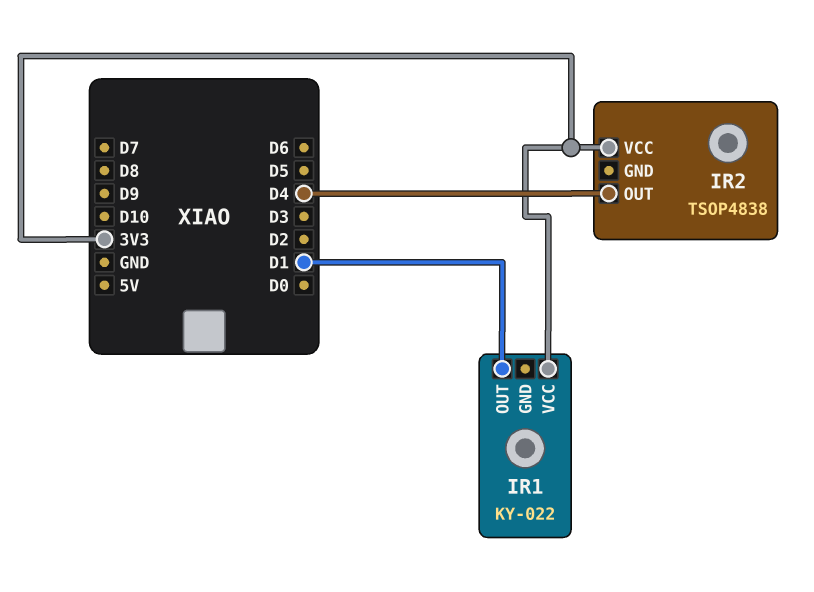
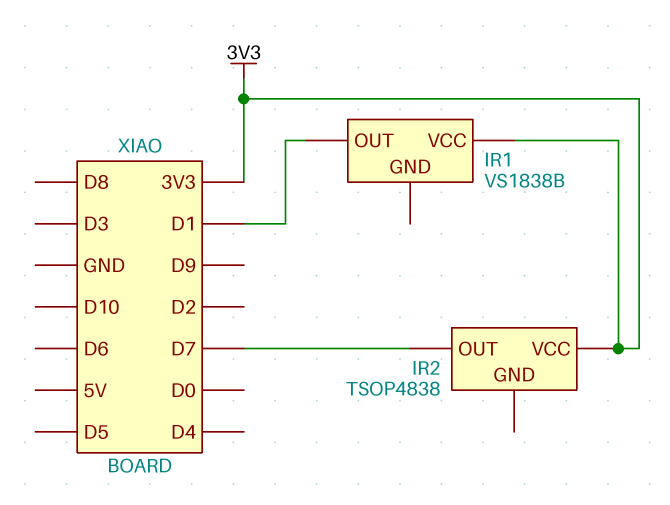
IR1: KY-022 -> VS1838B
IR2 pin OUT: D4 -> D7

